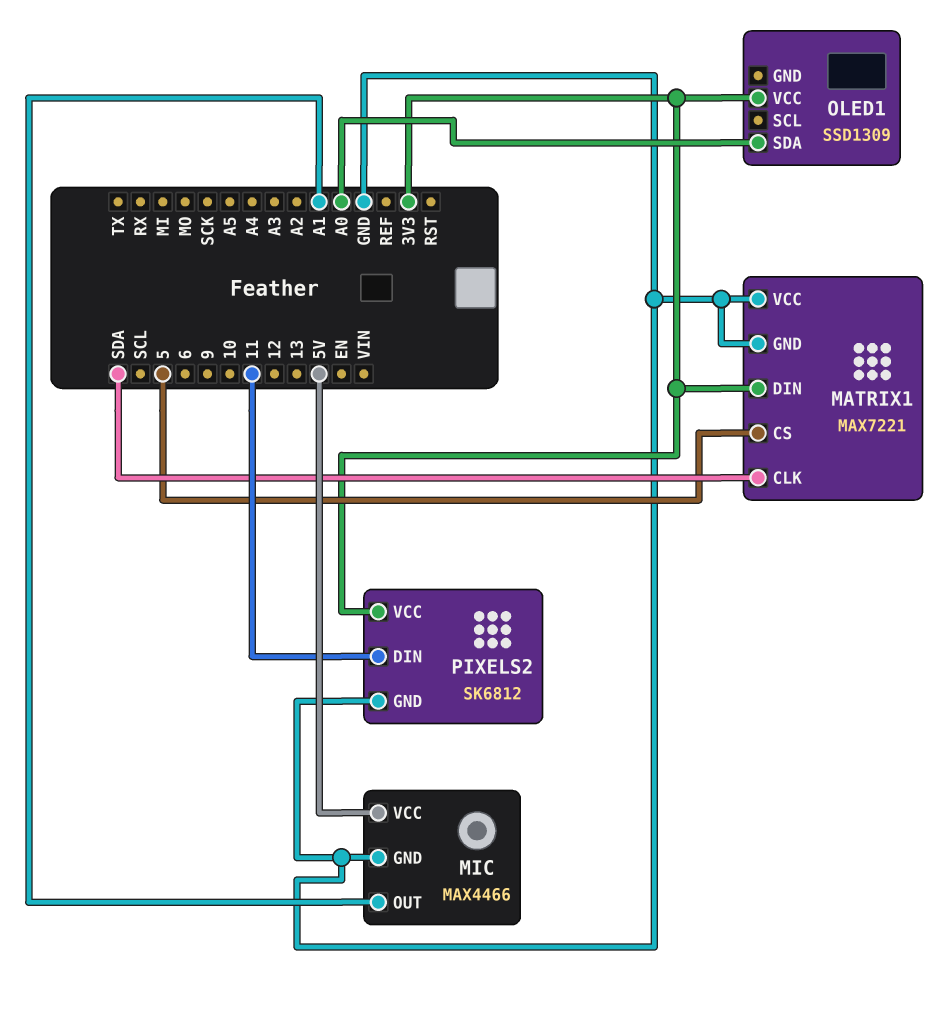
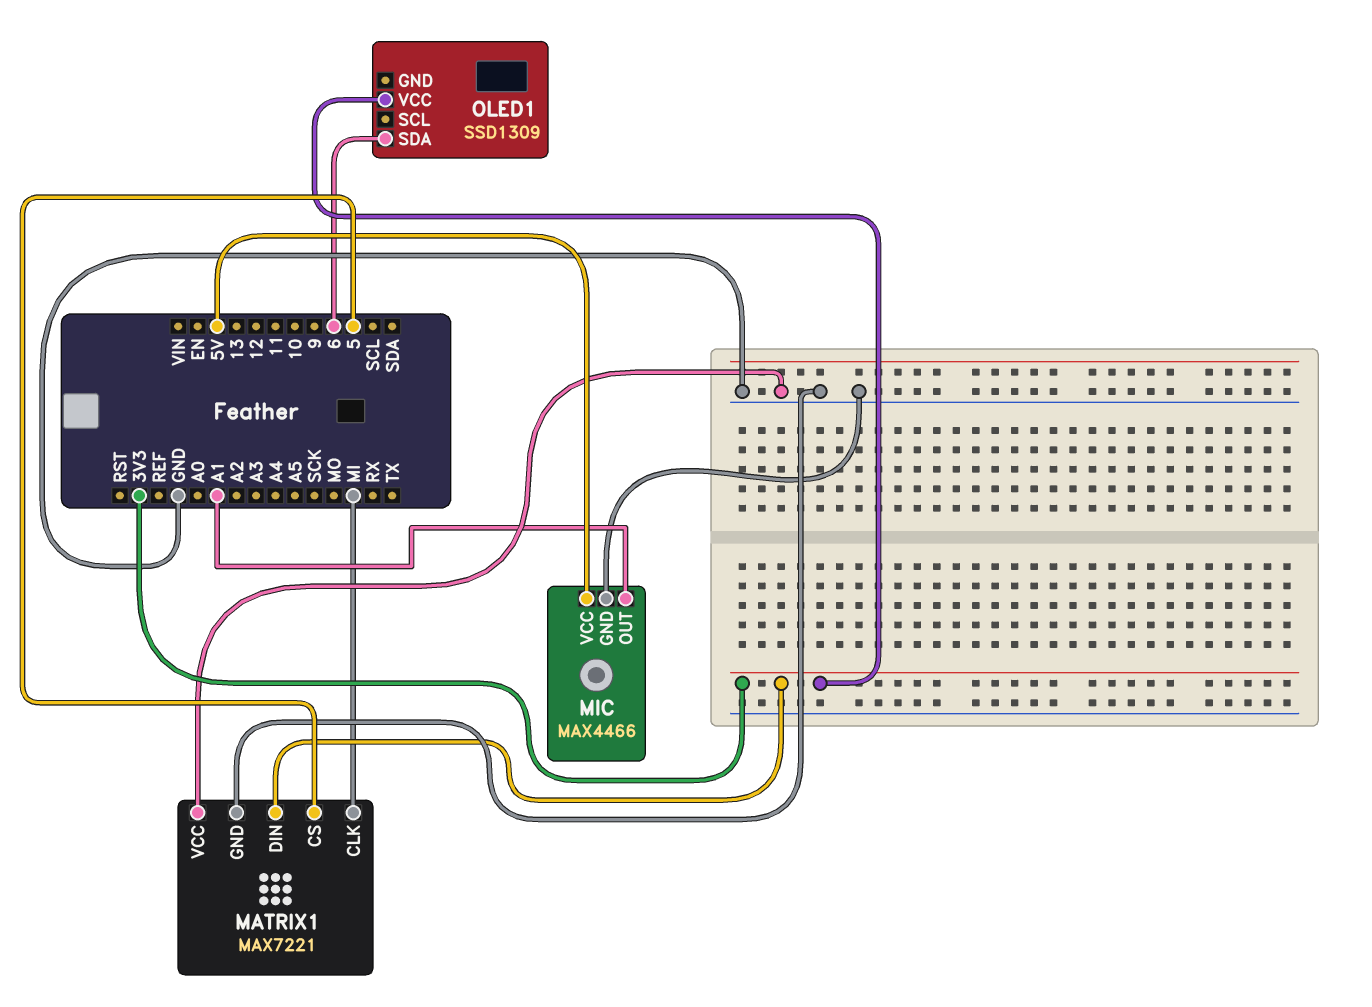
MATRIX1 pin CLK: SDA -> MI
OLED1 pin SDA: A0 -> 6
PIXELS2: SK6812 -> none
PIXELS2 pin DIN: 11 -> none
PIXELS2 pin GND: GND -> none
PIXELS2 pin VCC: 3V3 -> none

